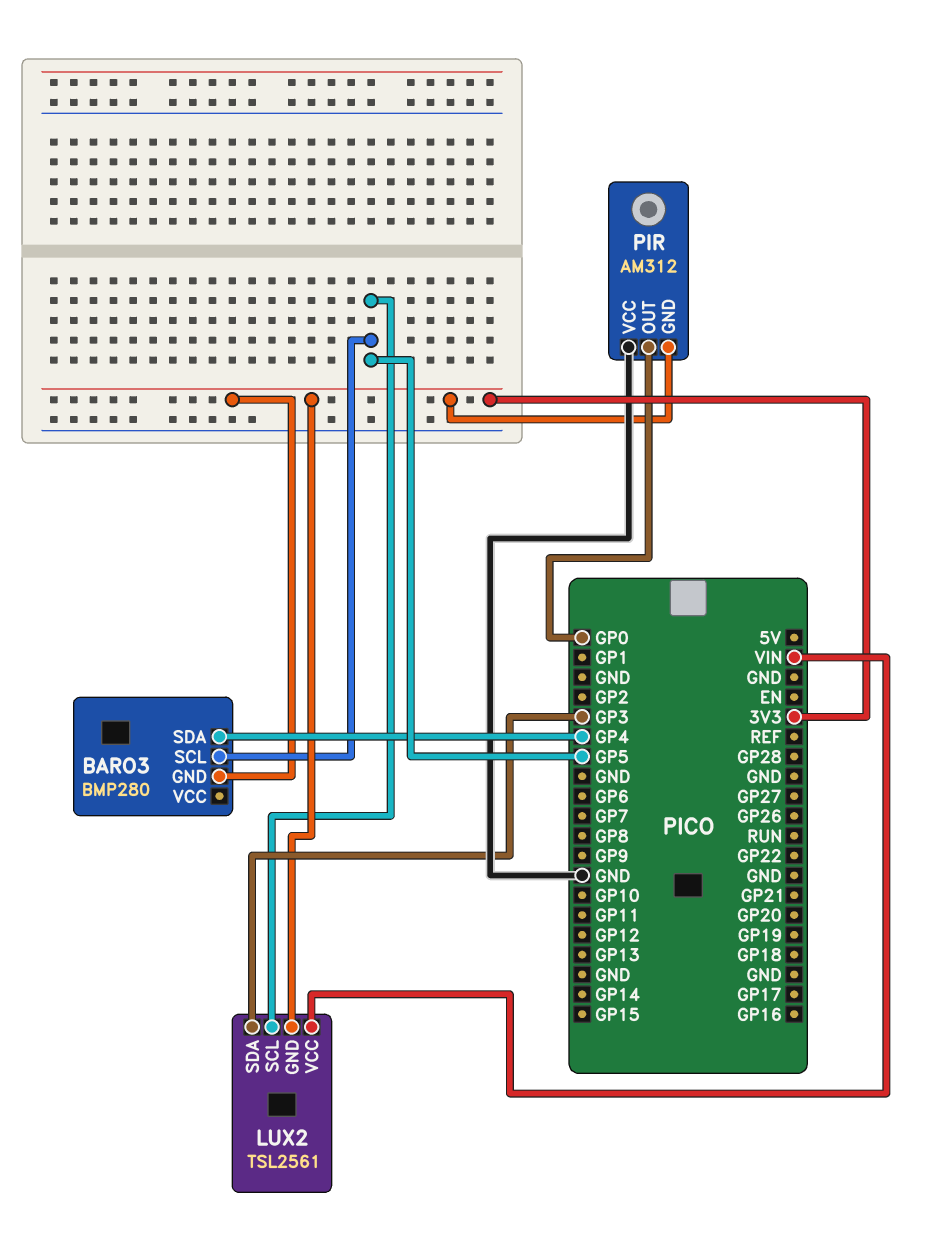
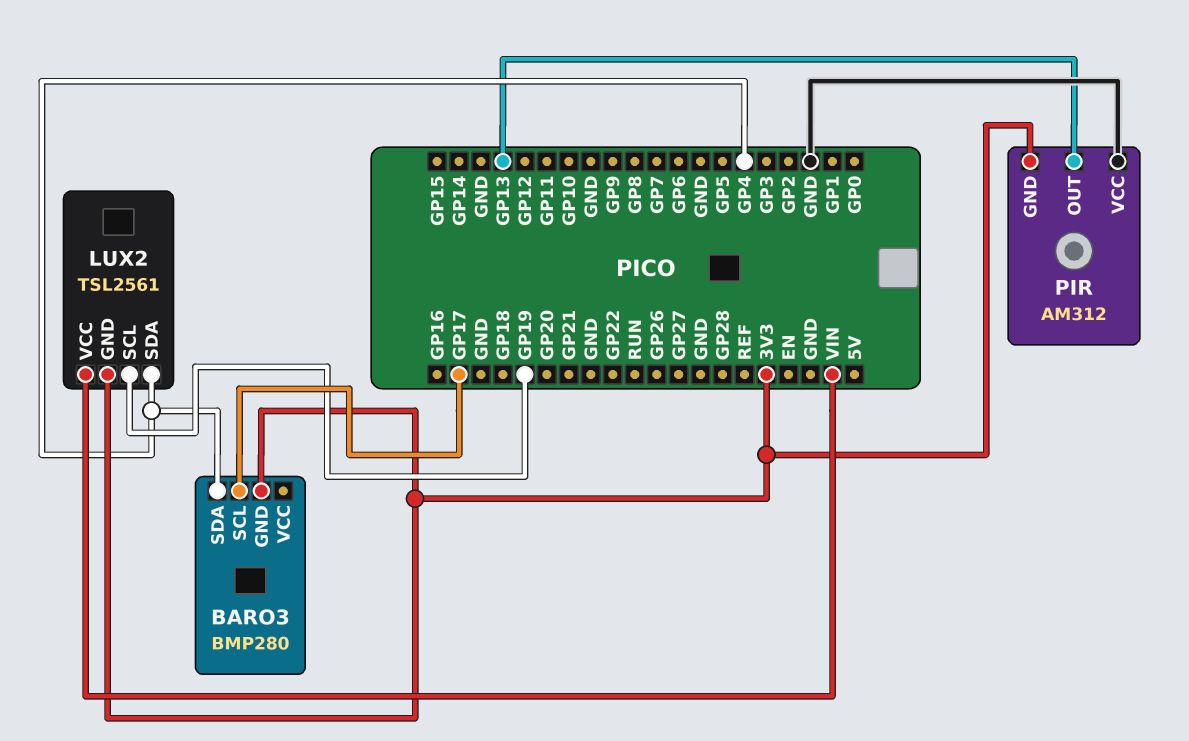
BARO3 pin SCL: GP5 -> GP17
LUX2 pin SCL: GP5 -> GP19
LUX2 pin SDA: GP3 -> GP4
PIR pin OUT: GP0 -> GP13

